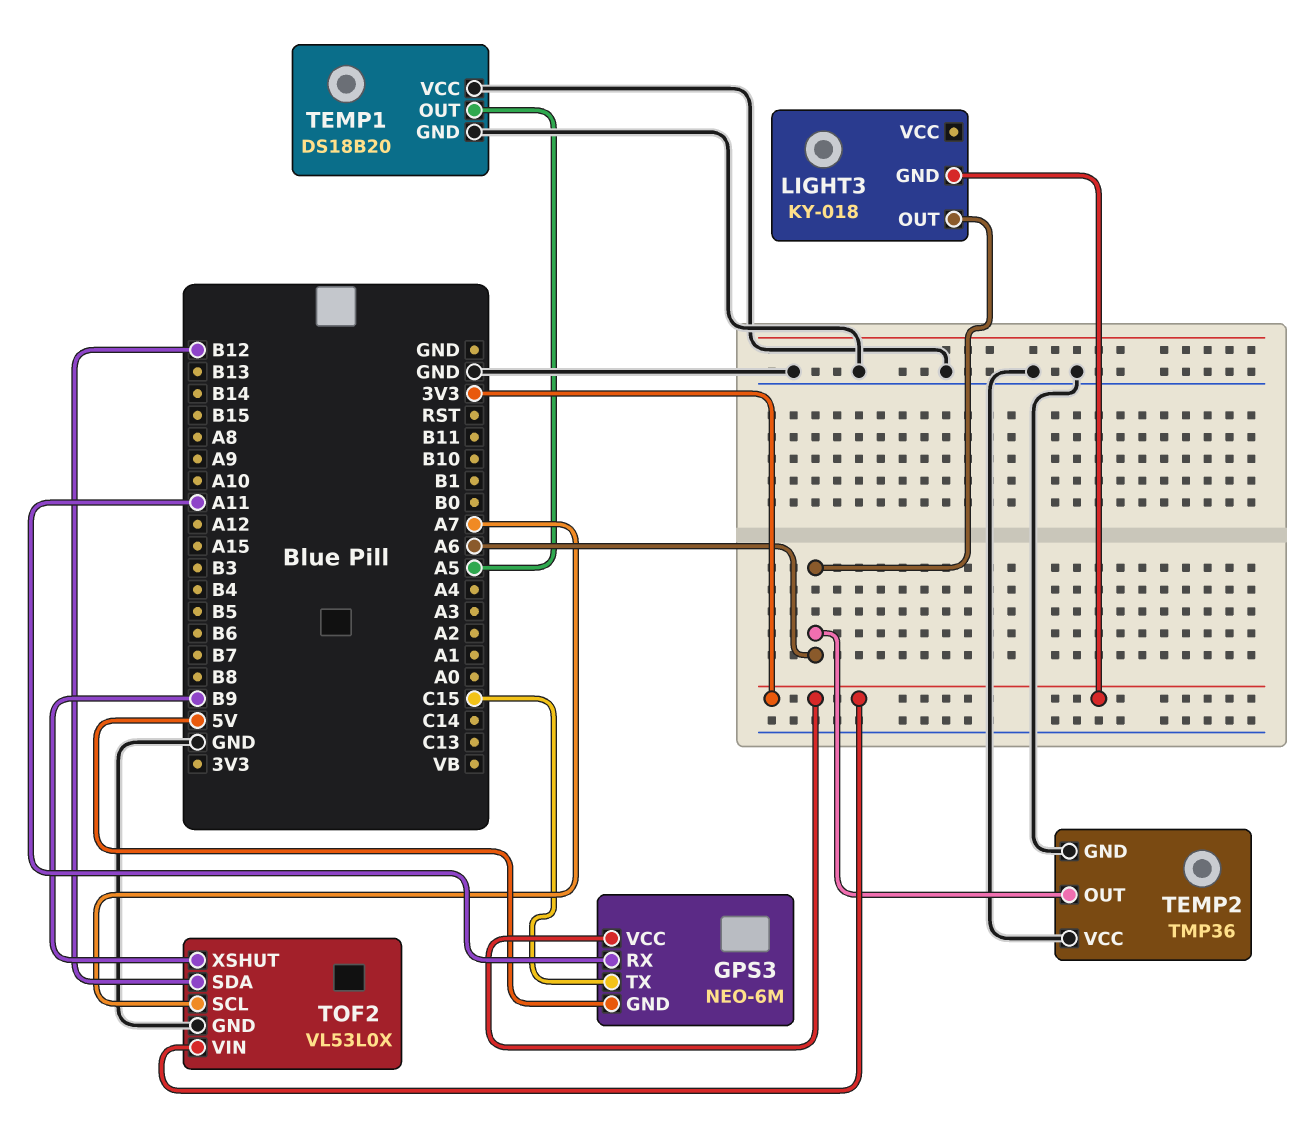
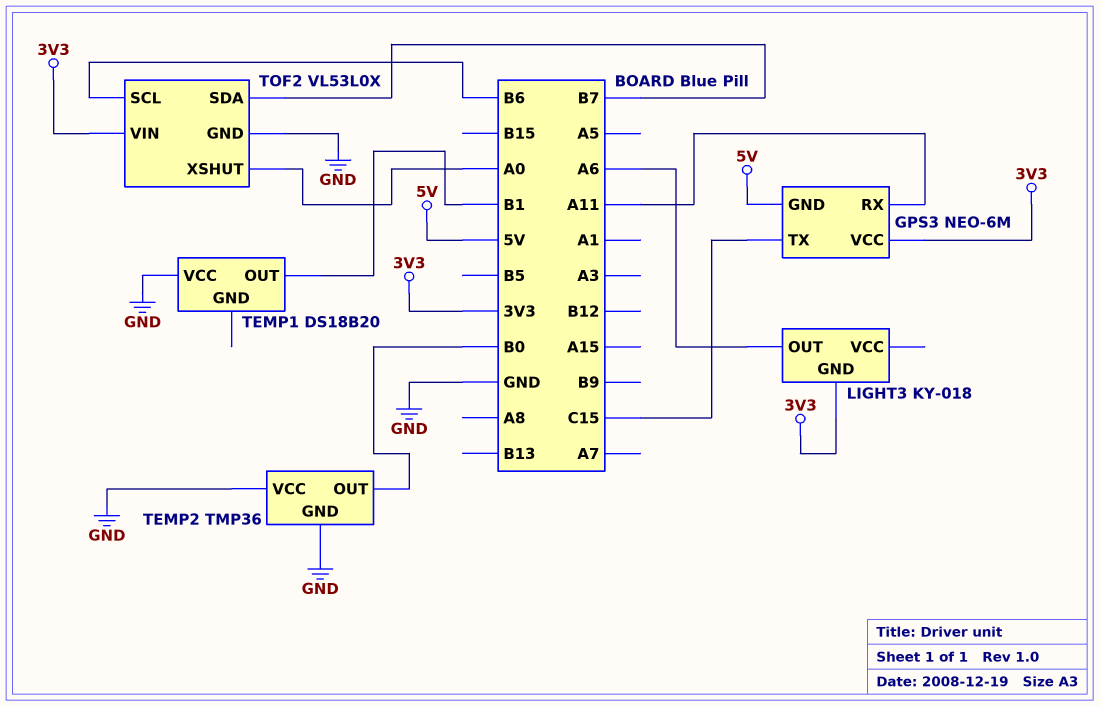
TEMP1 pin GND: GND -> none
TEMP1 pin OUT: A5 -> B1
TEMP2 pin OUT: A6 -> B0
TOF2 pin SCL: A7 -> B6
TOF2 pin SDA: B12 -> B7
TOF2 pin XSHUT: B9 -> A0

